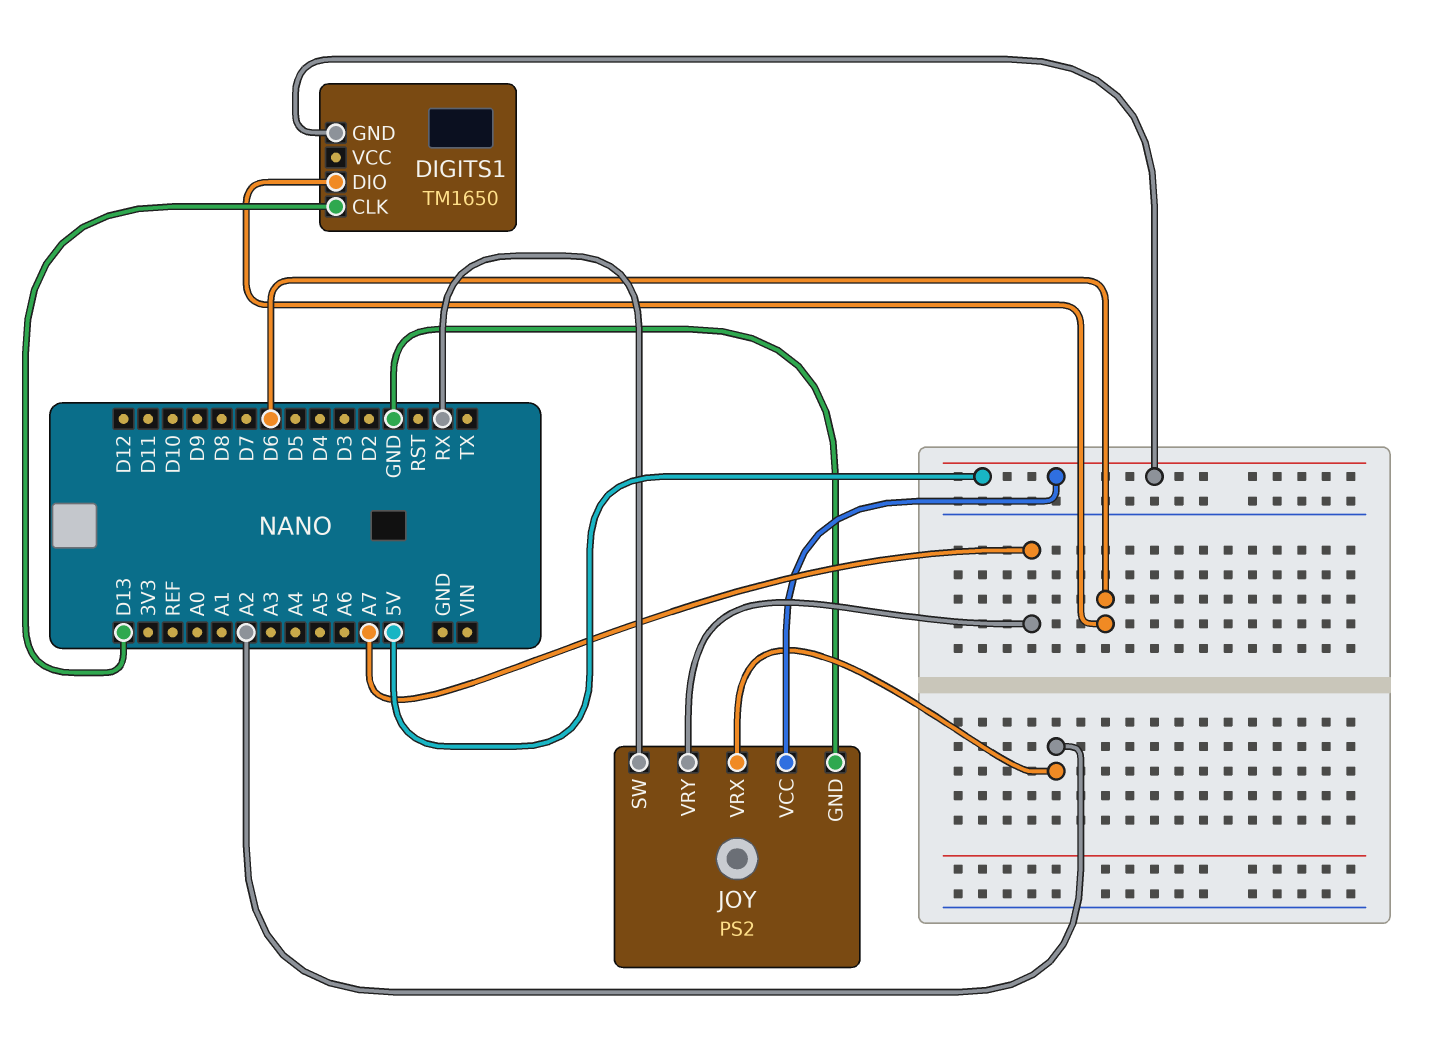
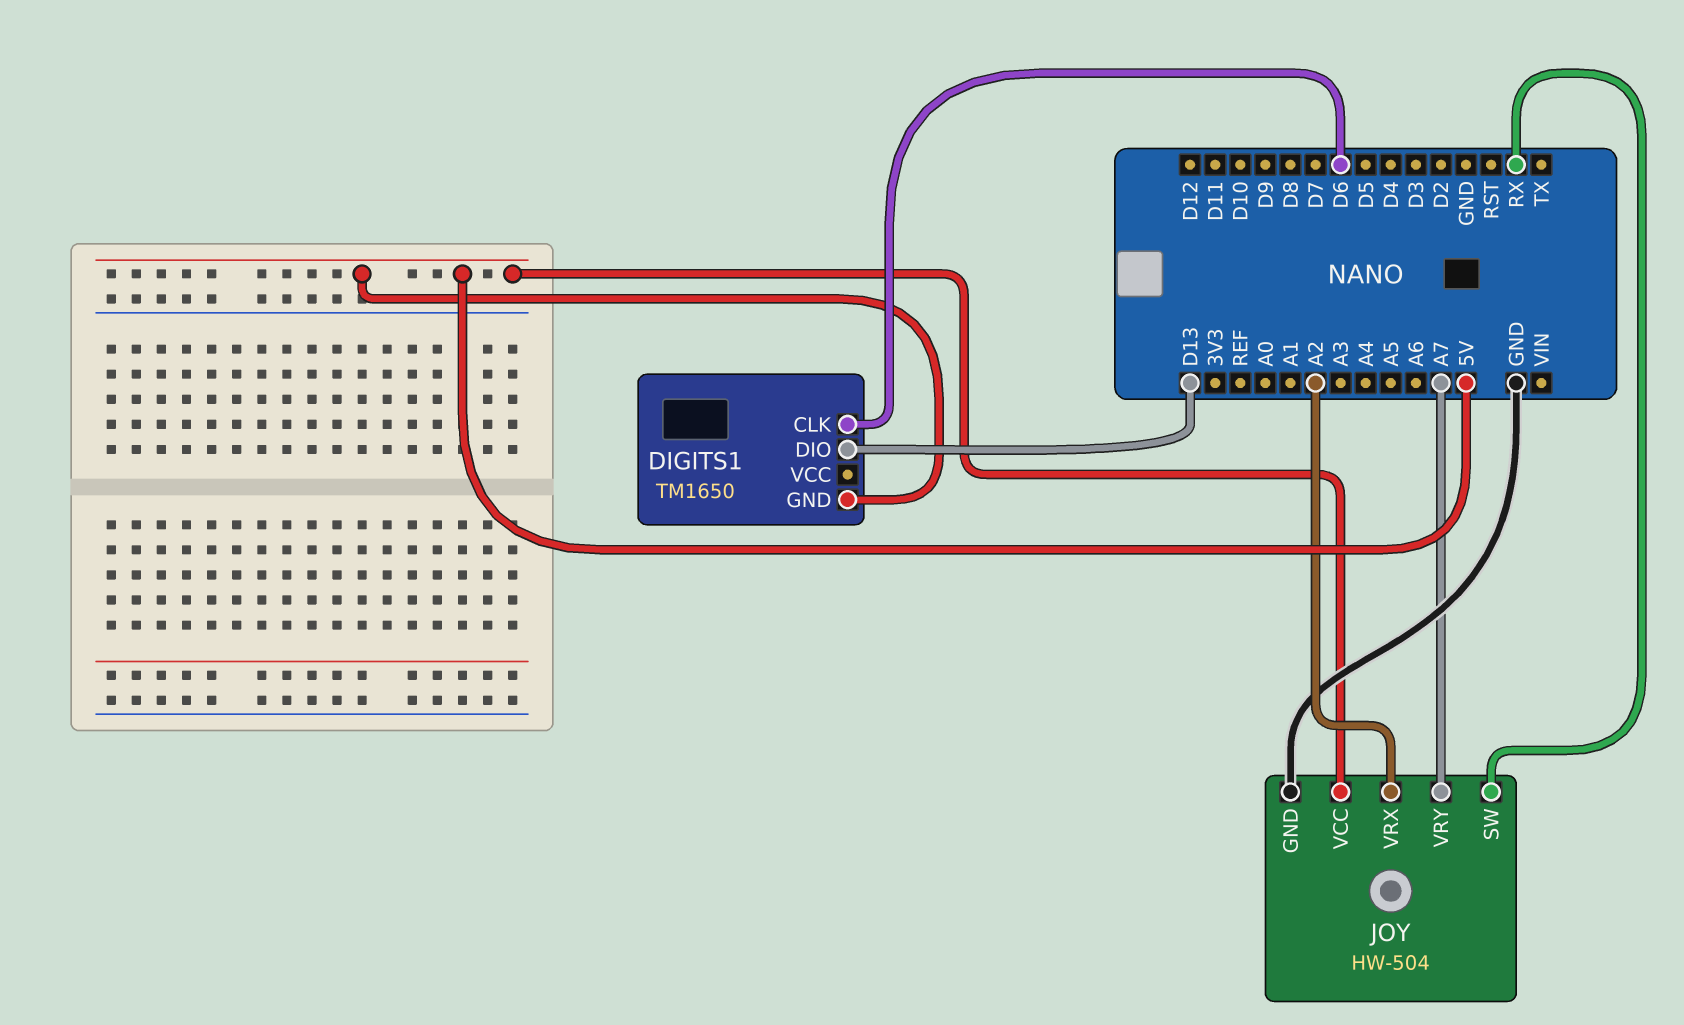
DIGITS1 pin CLK: D13 -> D6
DIGITS1 pin DIO: D6 -> D13
JOY: PS2 -> HW-504

